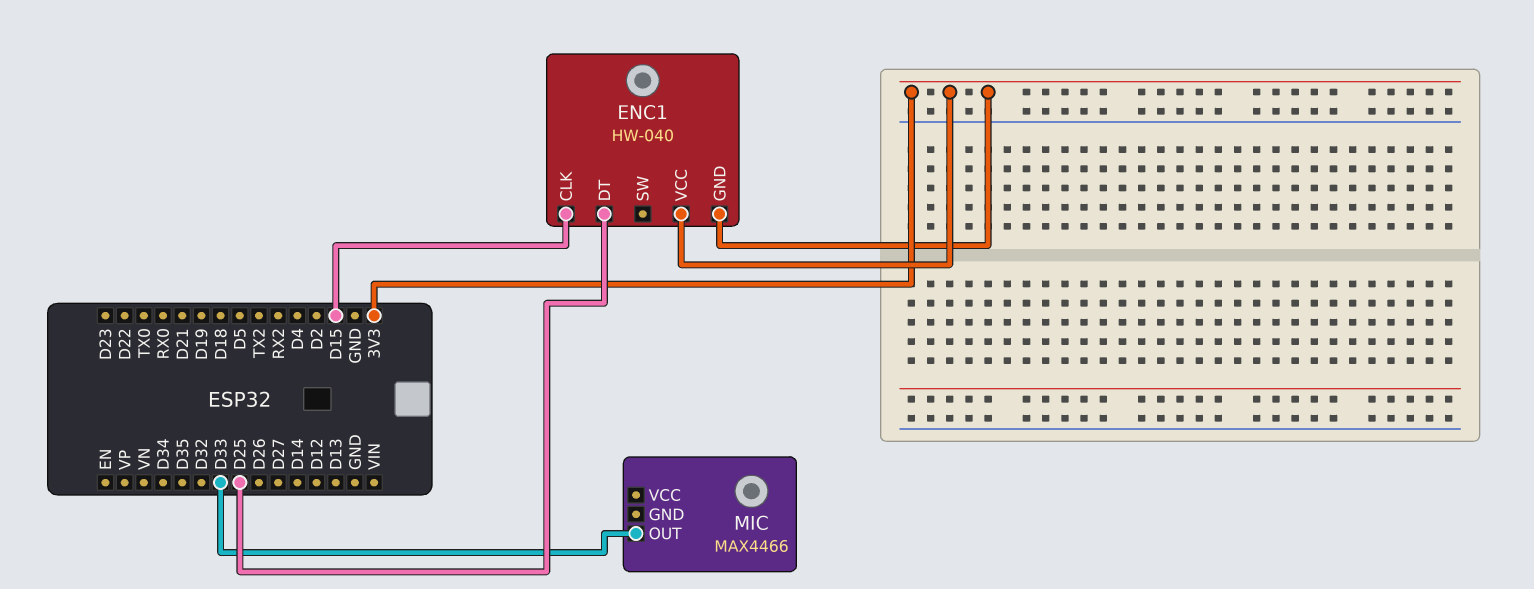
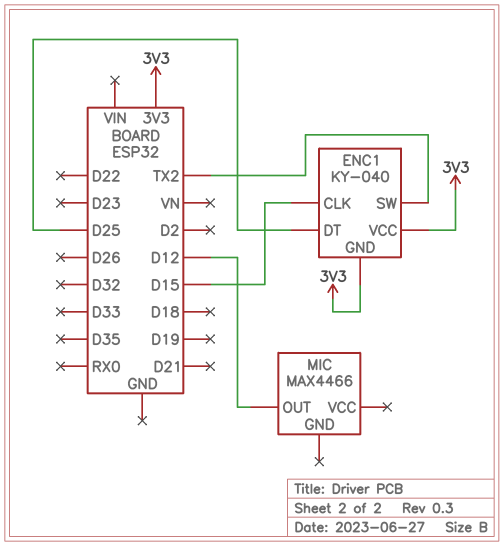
ENC1: HW-040 -> KY-040
ENC1 pin SW: none -> TX2
MIC pin OUT: D33 -> D12

